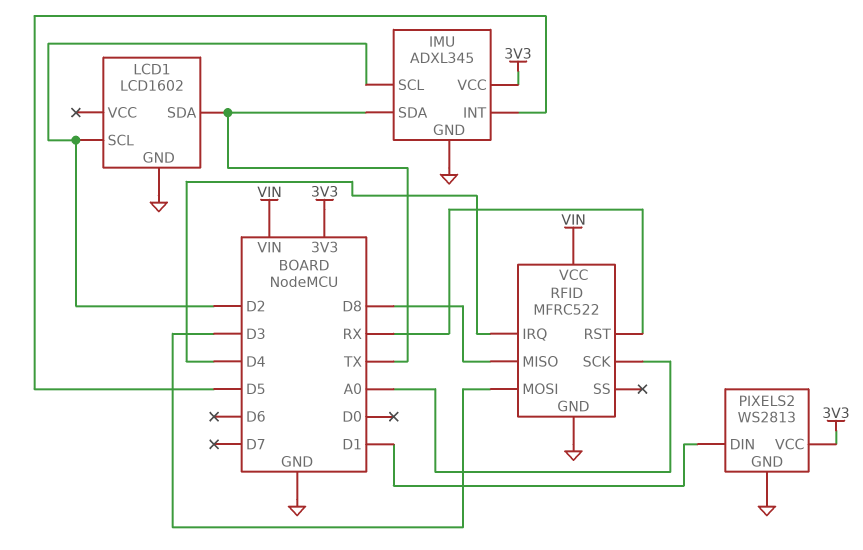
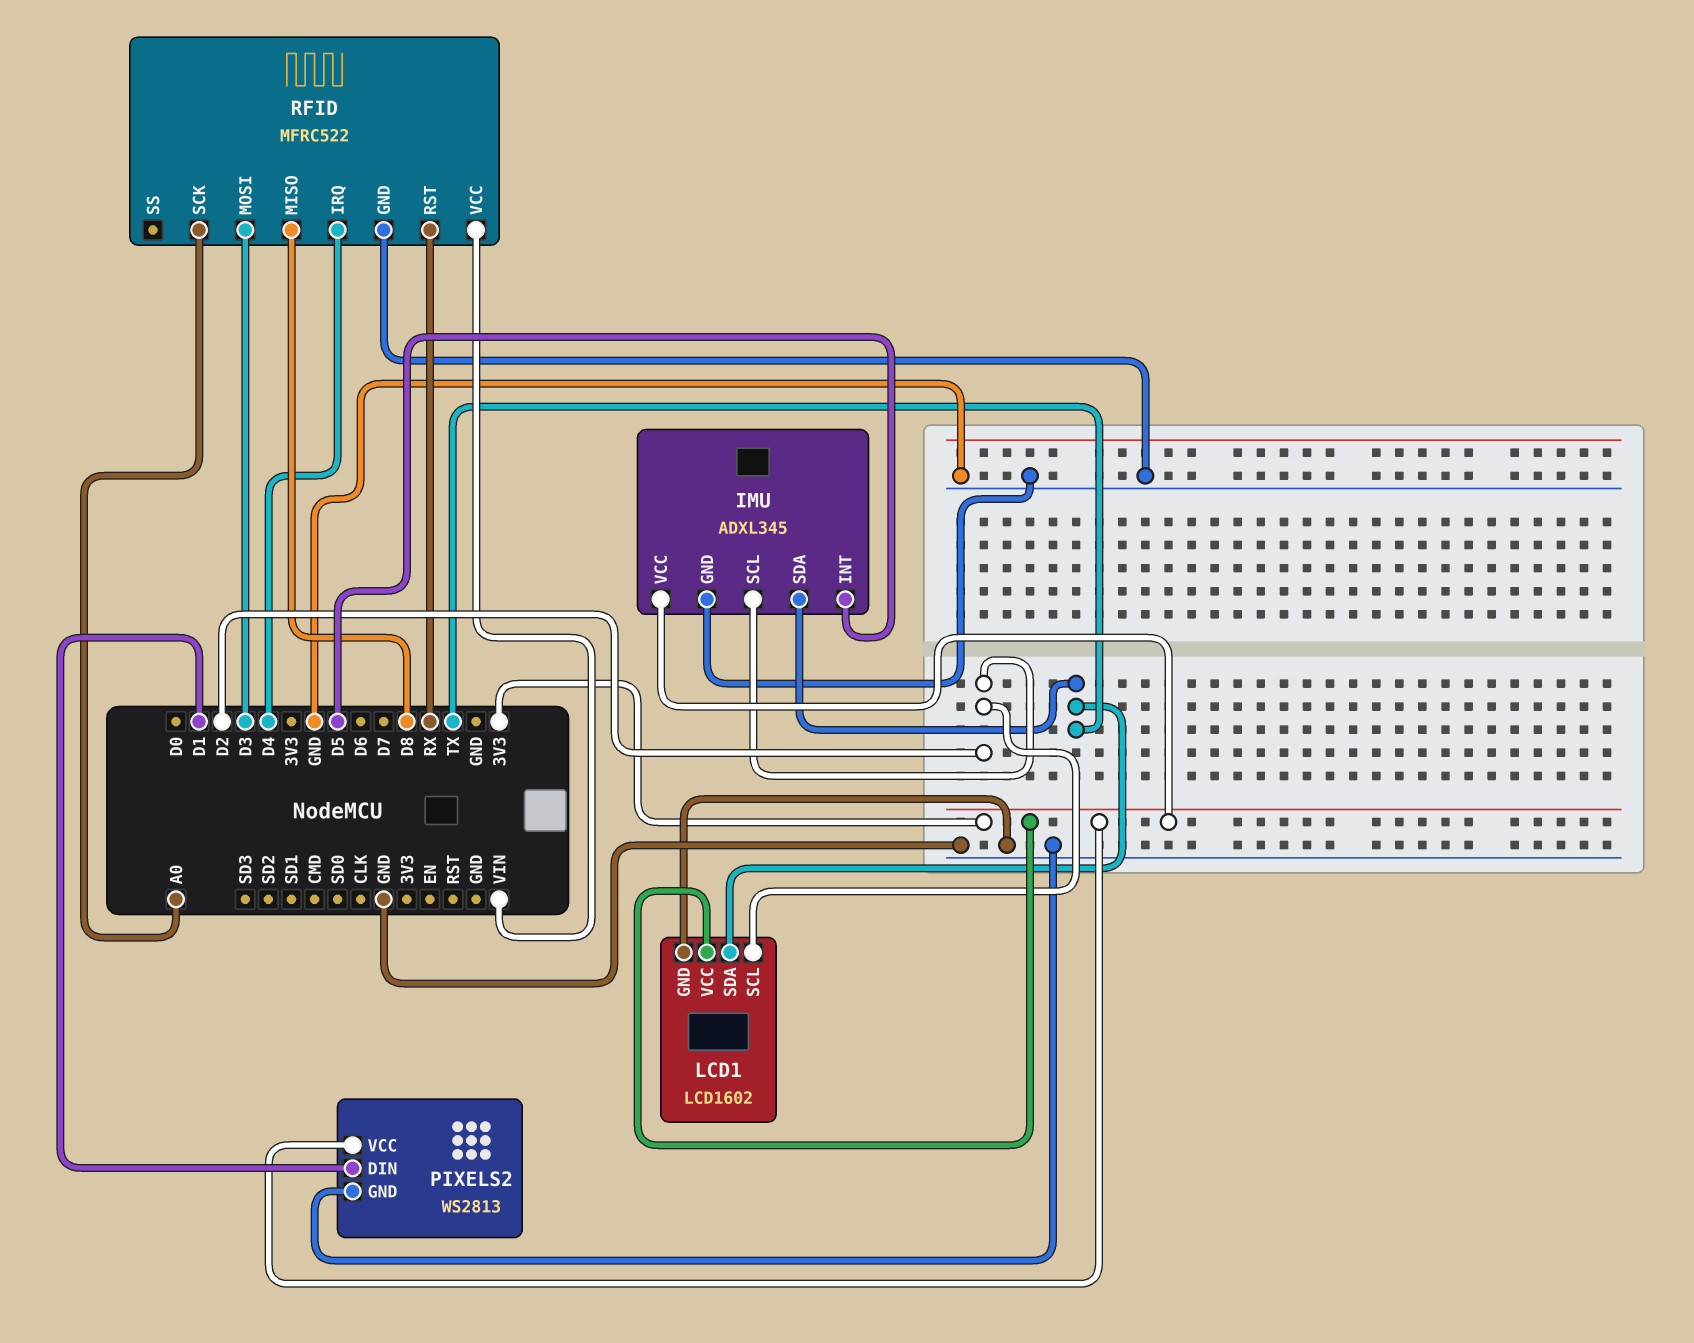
LCD1 pin VCC: none -> 3V3

